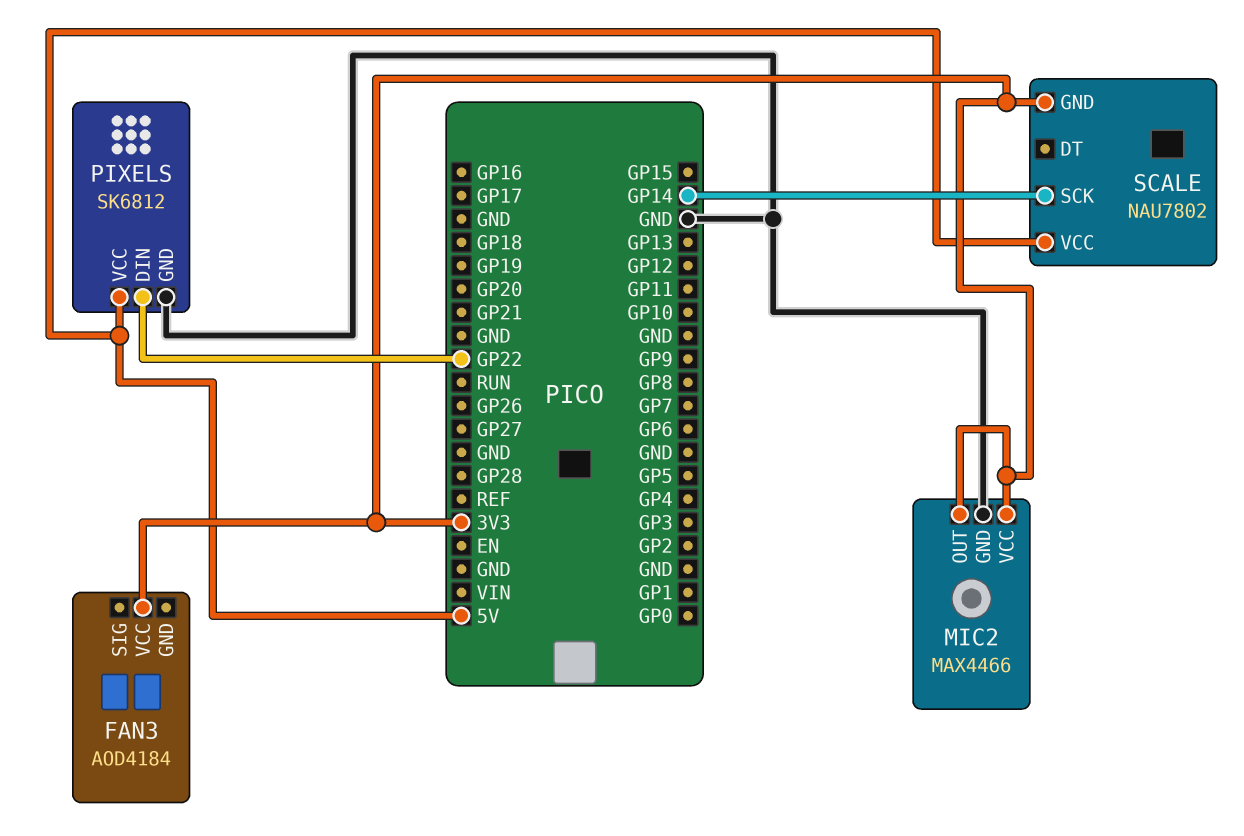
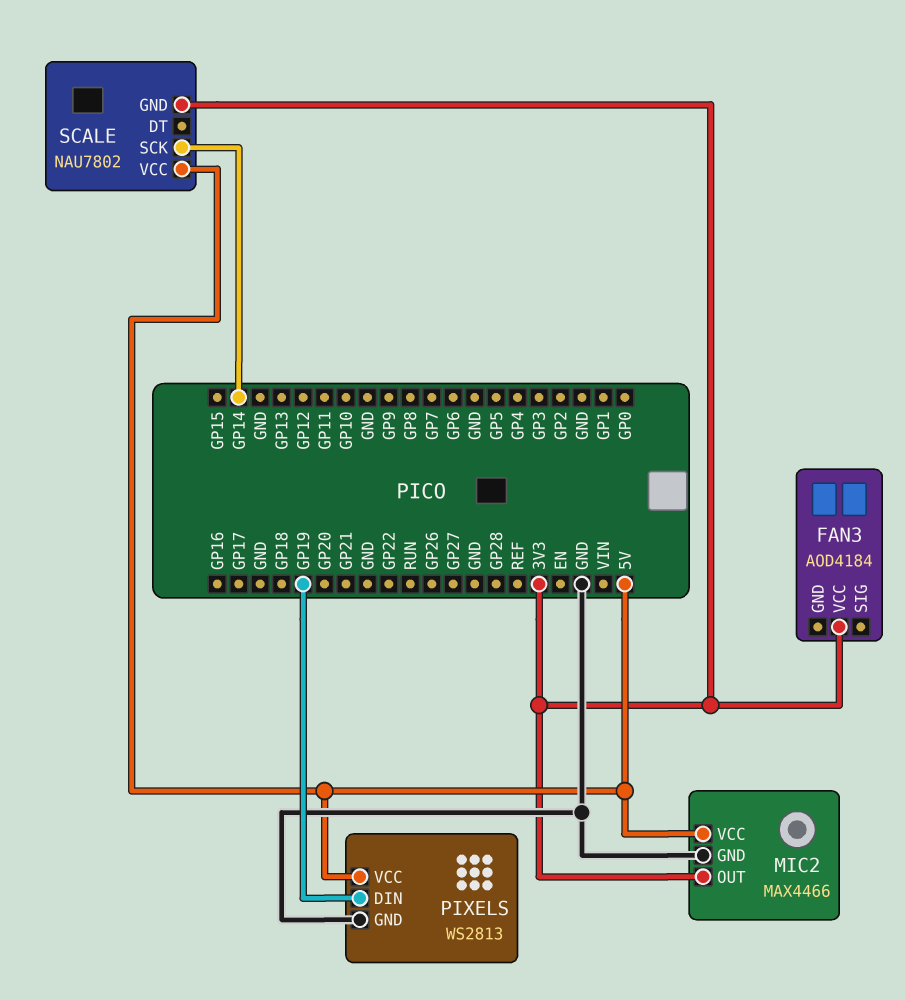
MIC2 pin VCC: 3V3 -> 5V
PIXELS: SK6812 -> WS2813
PIXELS pin DIN: GP22 -> GP19

